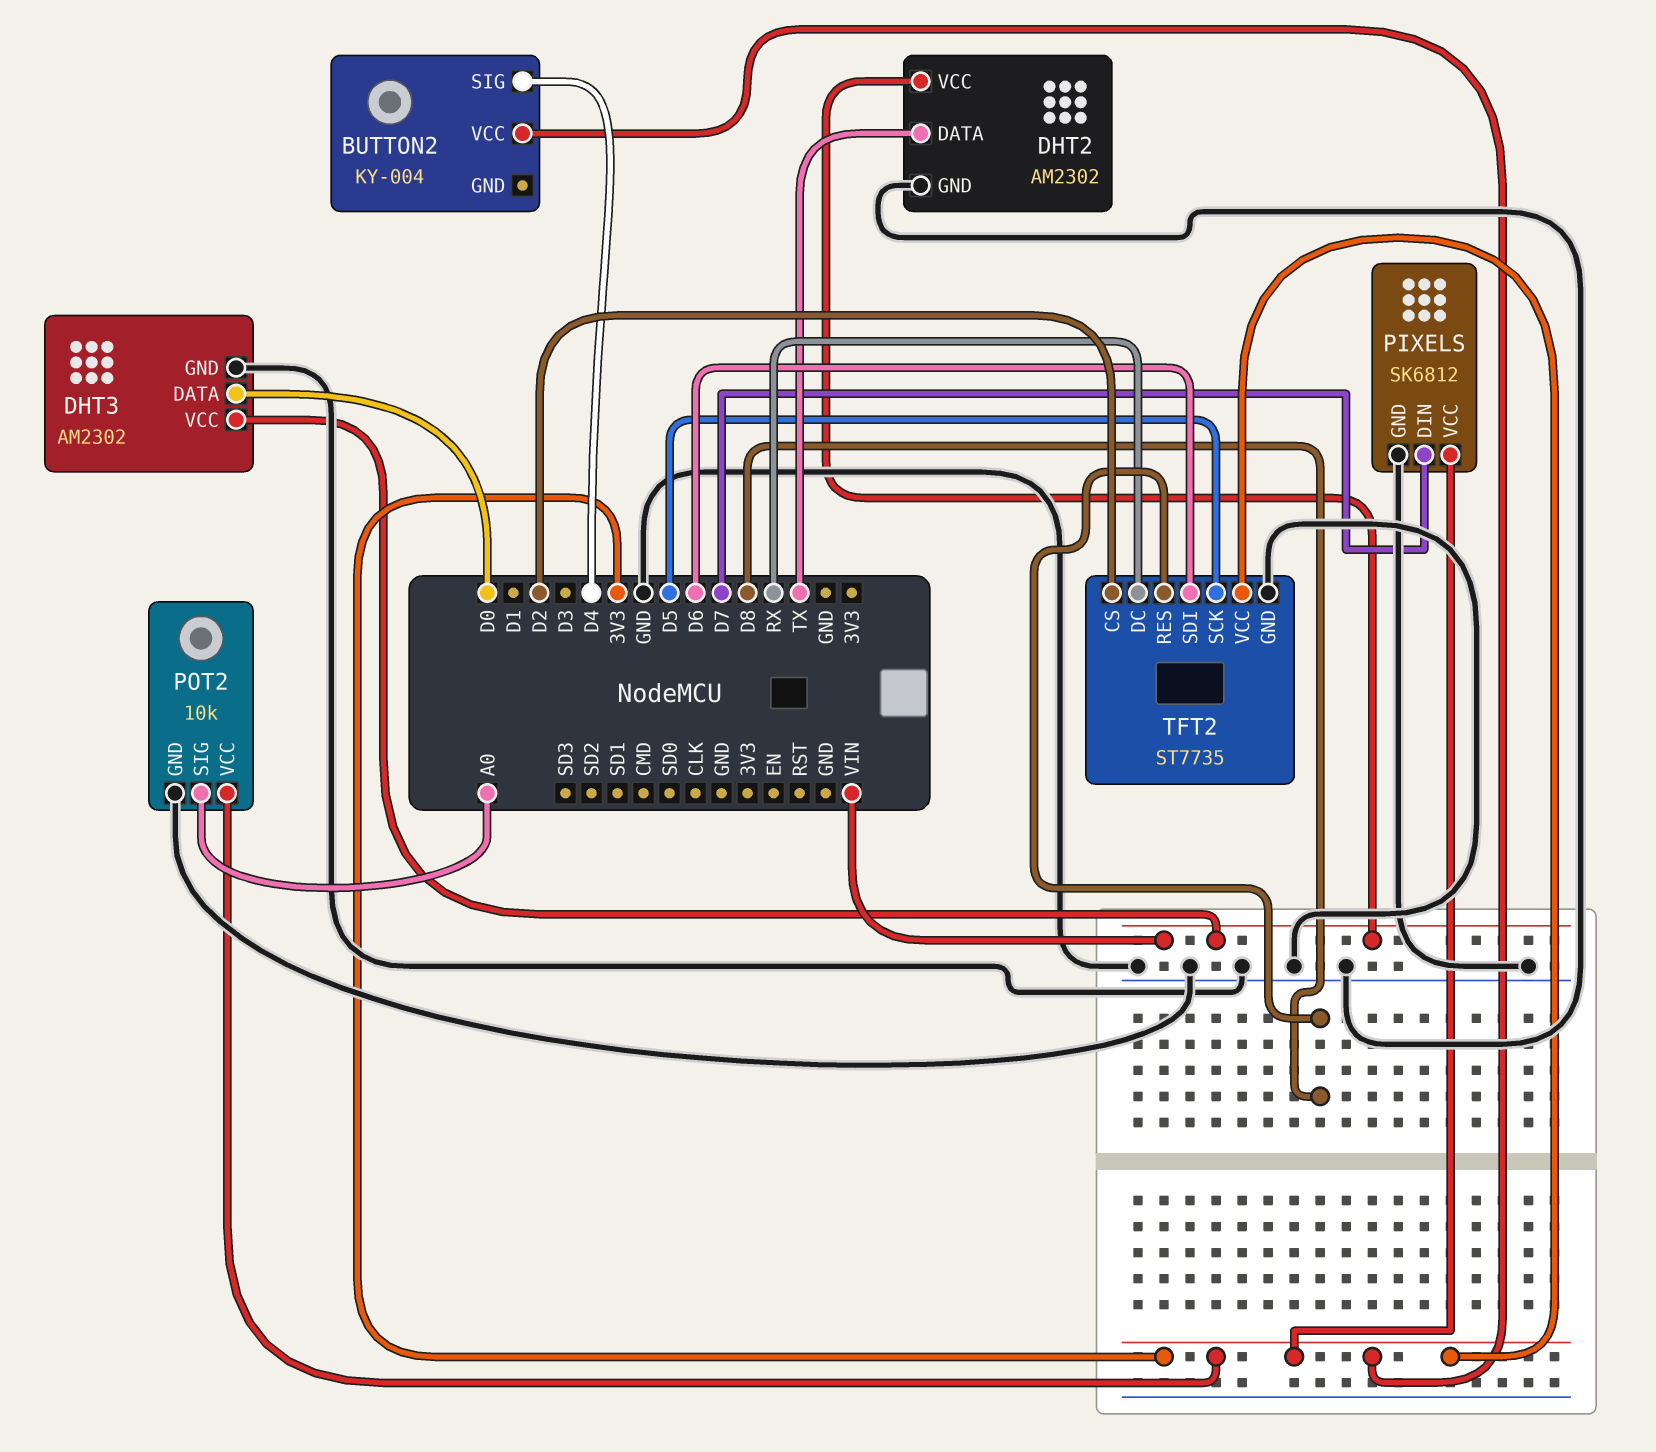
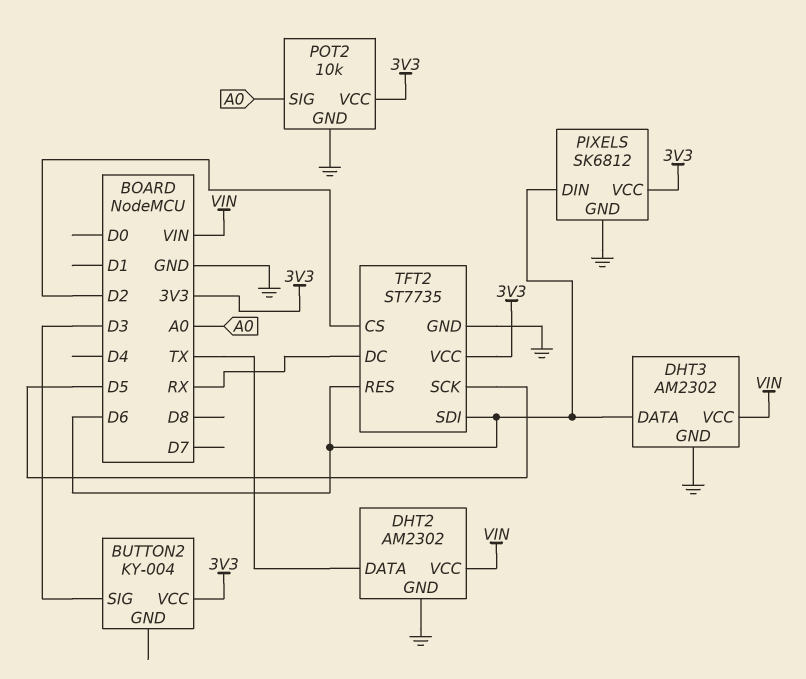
BUTTON2 pin SIG: D4 -> D3
DHT3 pin DATA: D0 -> D6
PIXELS pin DIN: D7 -> D6
TFT2 pin RES: D8 -> D6

